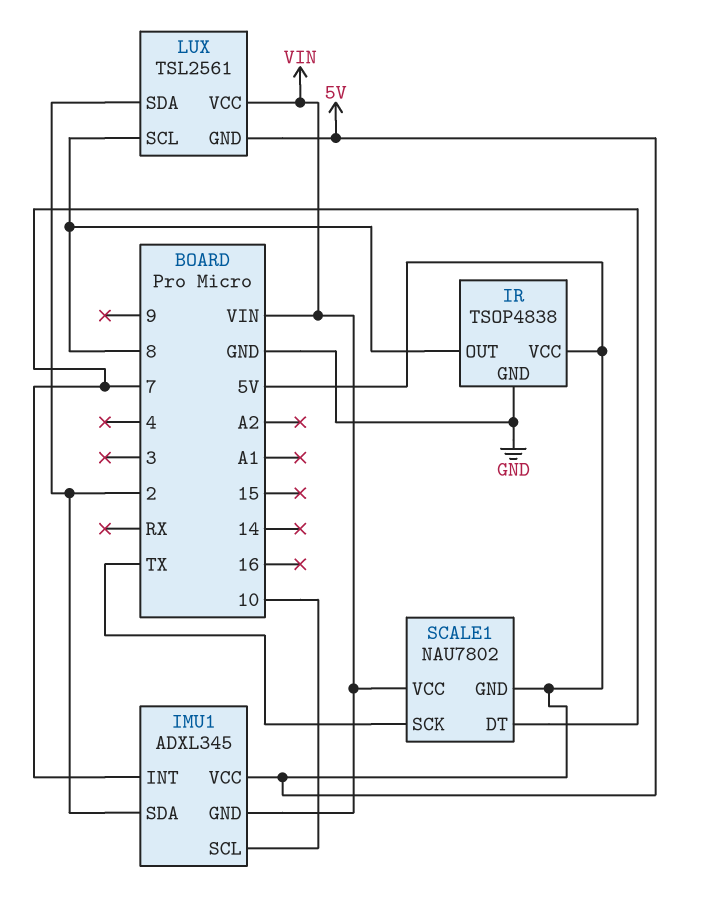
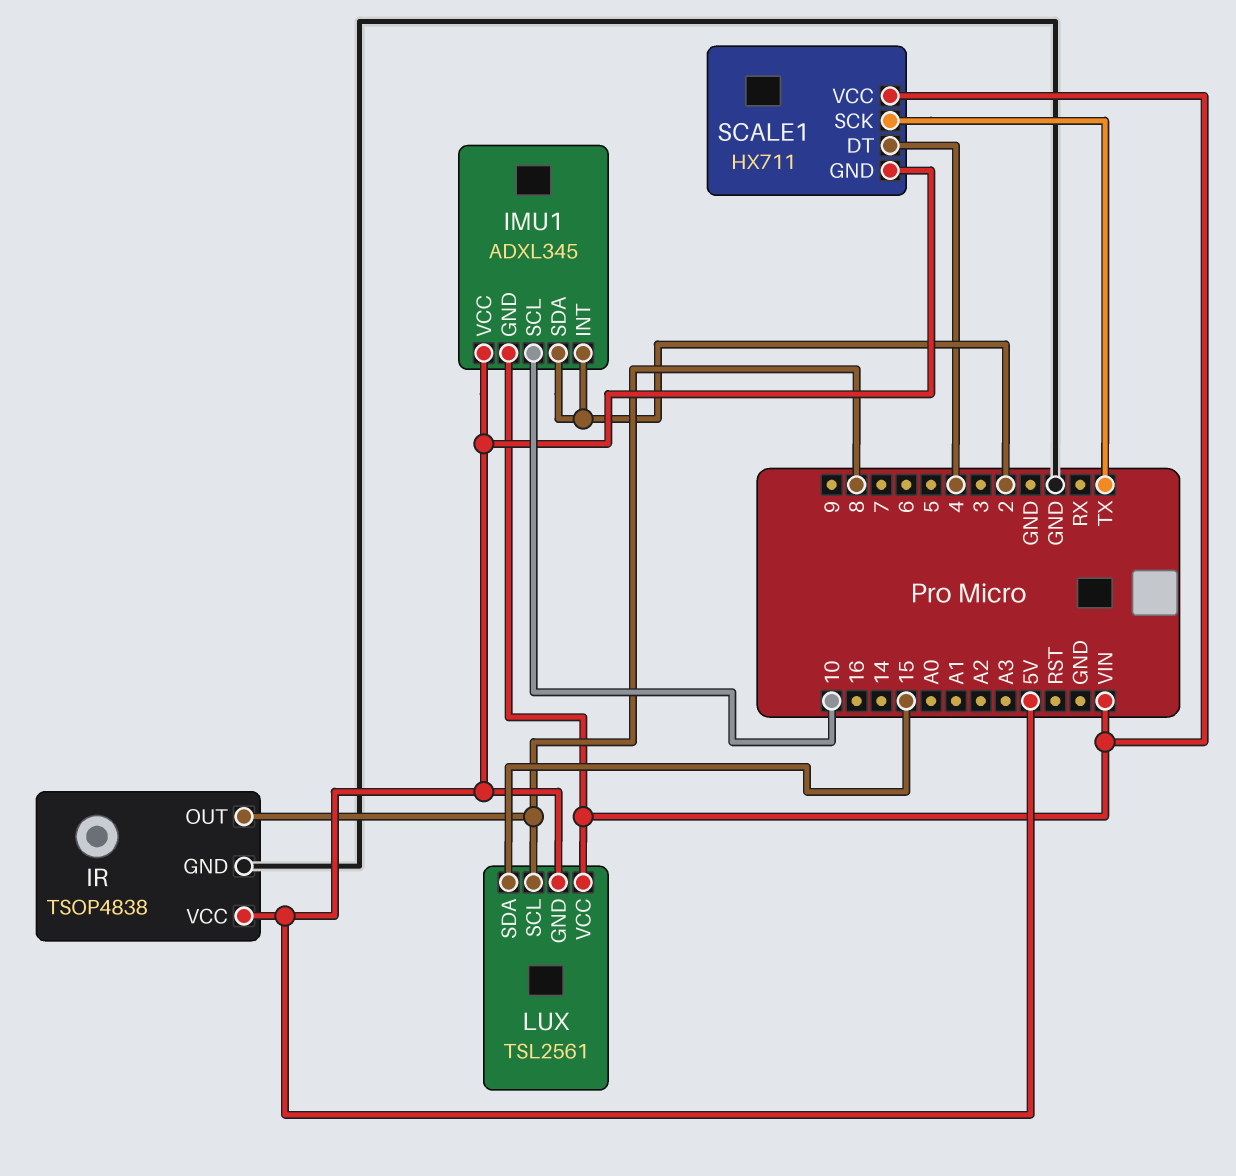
IMU1 pin INT: 7 -> 2
LUX pin SDA: 2 -> 15
SCALE1: NAU7802 -> HX711
SCALE1 pin DT: 7 -> 4

